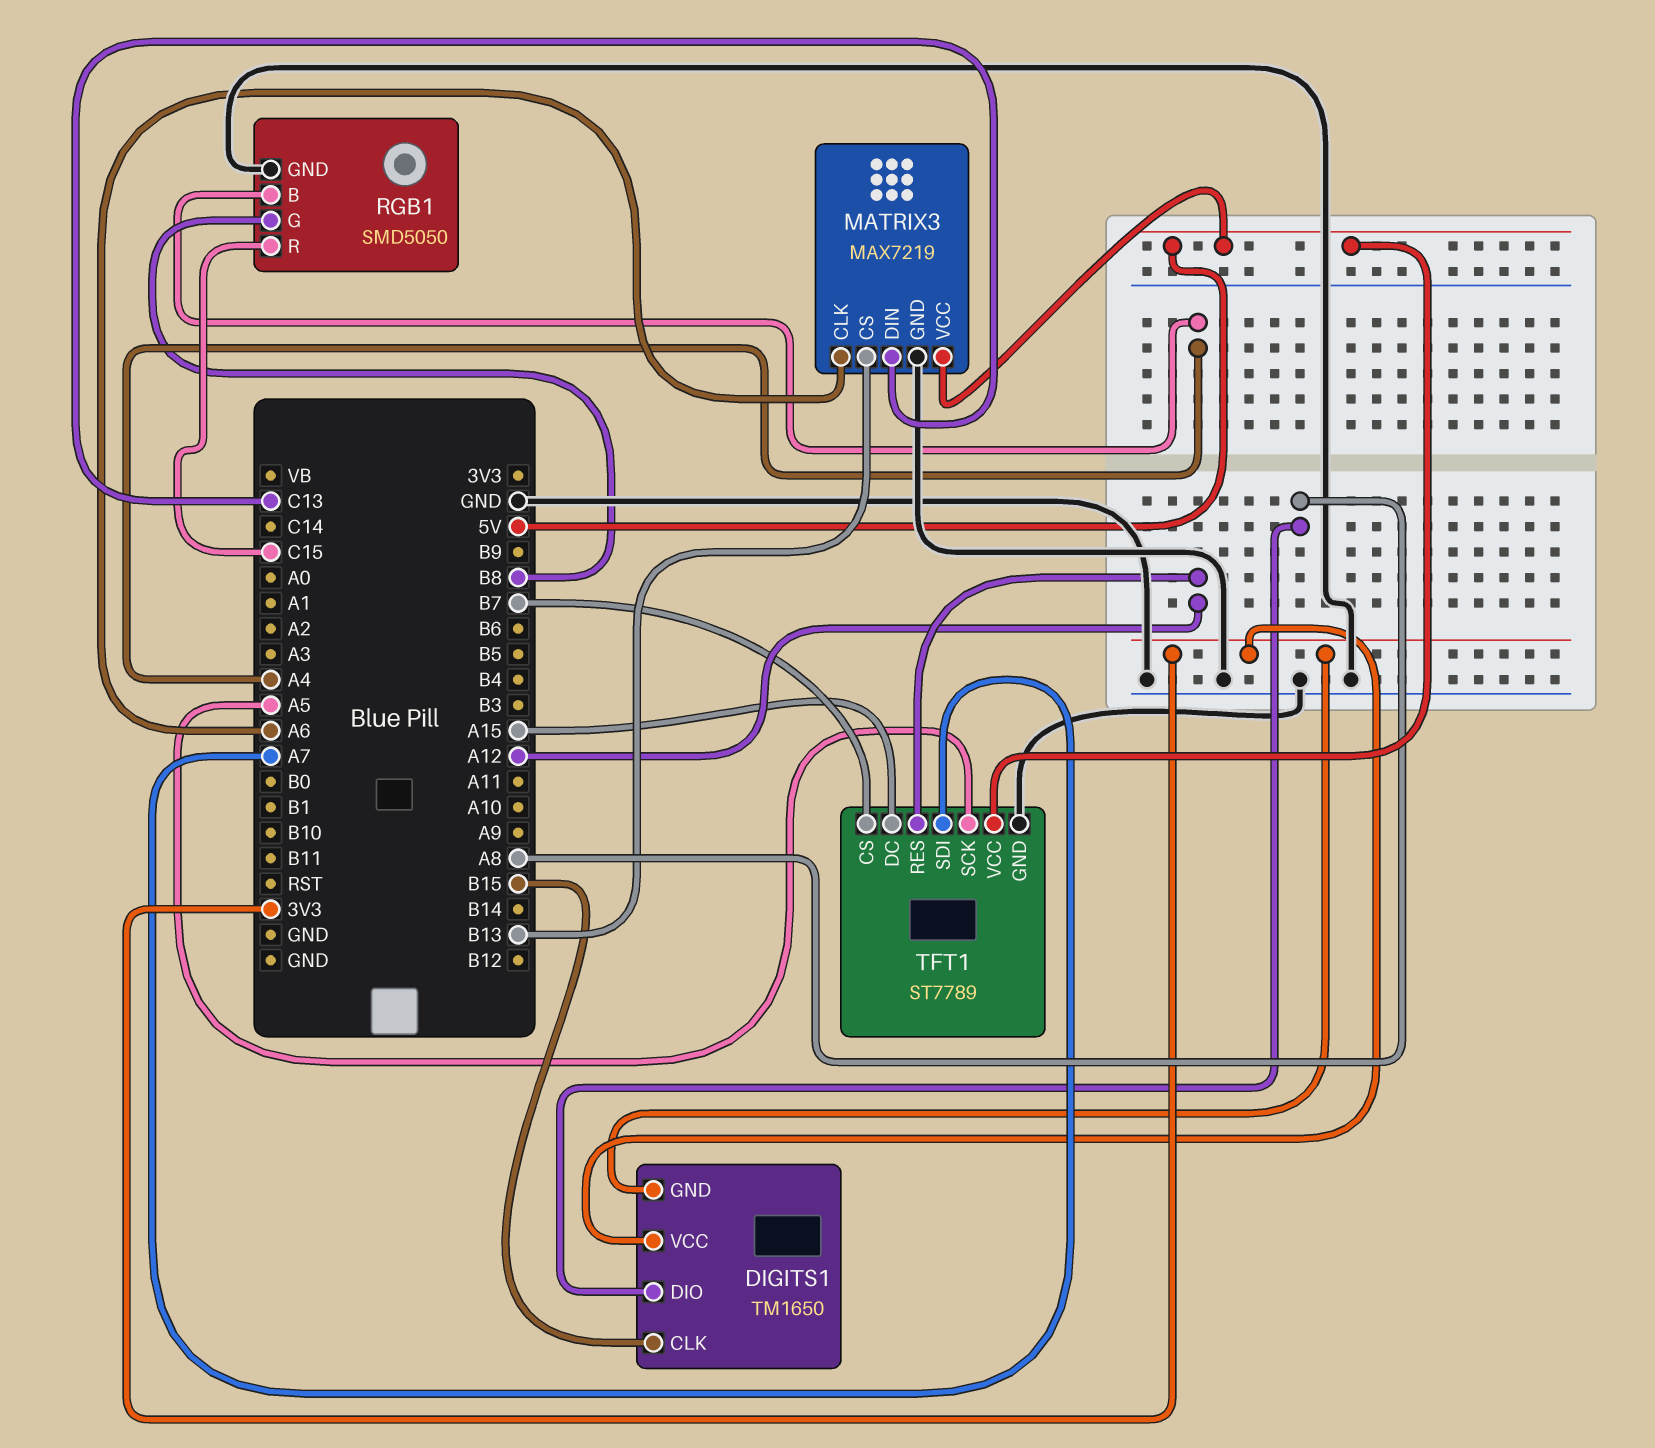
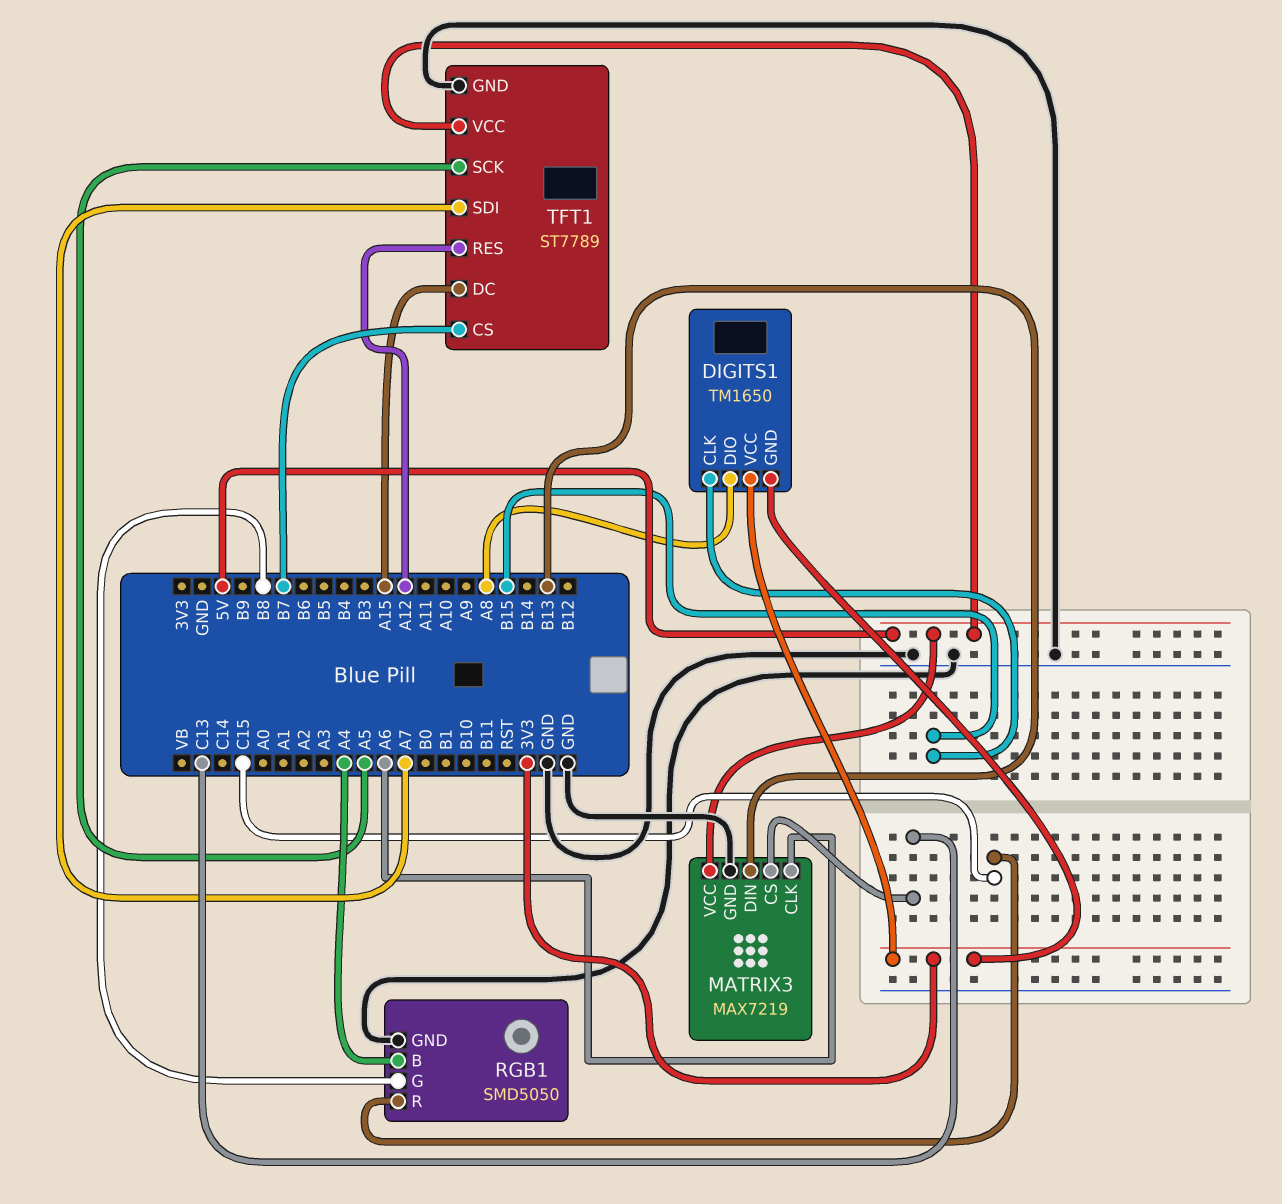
MATRIX3 pin CS: B13 -> C13
MATRIX3 pin DIN: C13 -> B13

